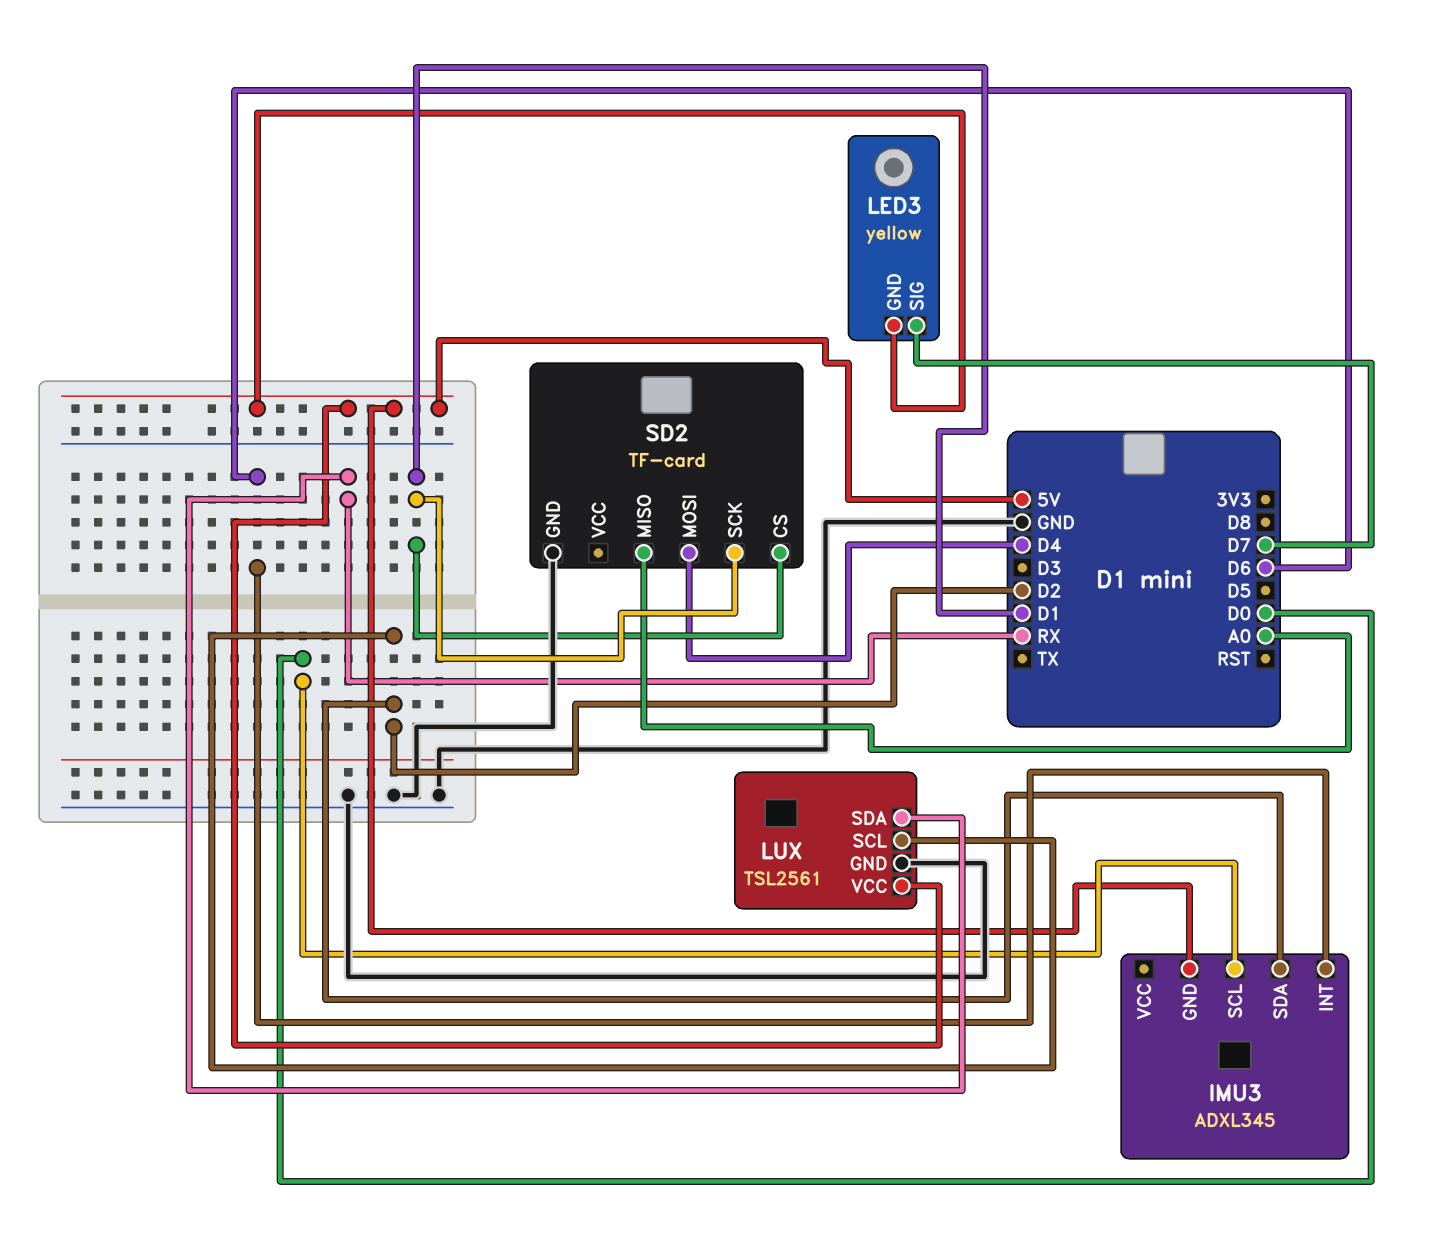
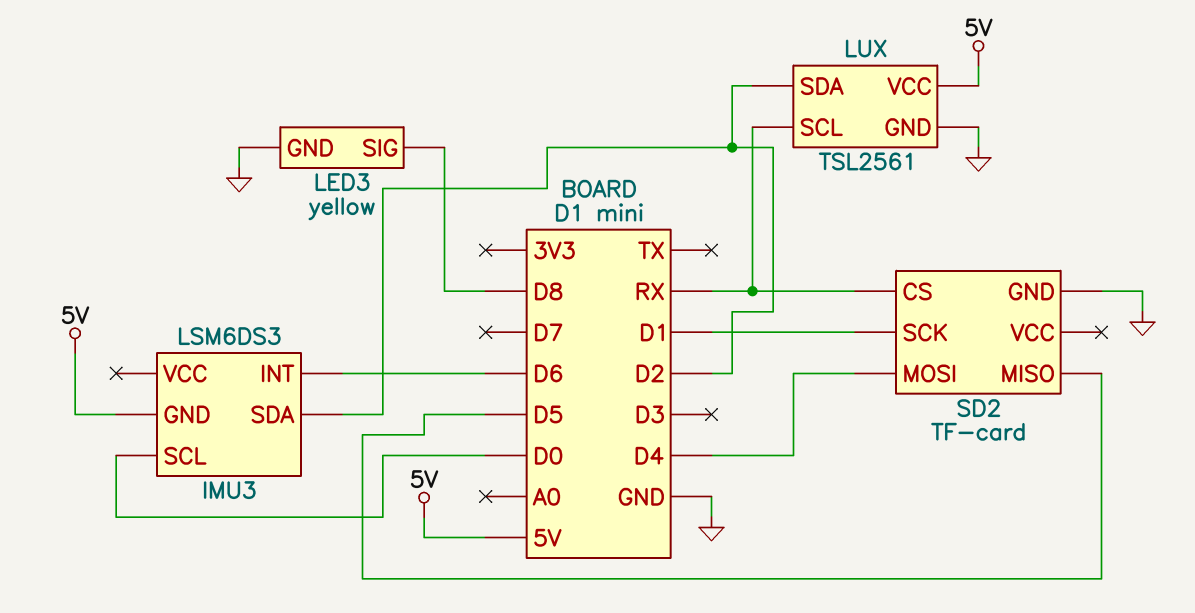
IMU3: ADXL345 -> LSM6DS3
LED3 pin GND: 5V -> GND
LED3 pin SIG: D7 -> D8
LUX pin SCL: D2 -> RX
LUX pin SDA: RX -> D2
SD2 pin CS: D1 -> RX
SD2 pin MISO: A0 -> D5

